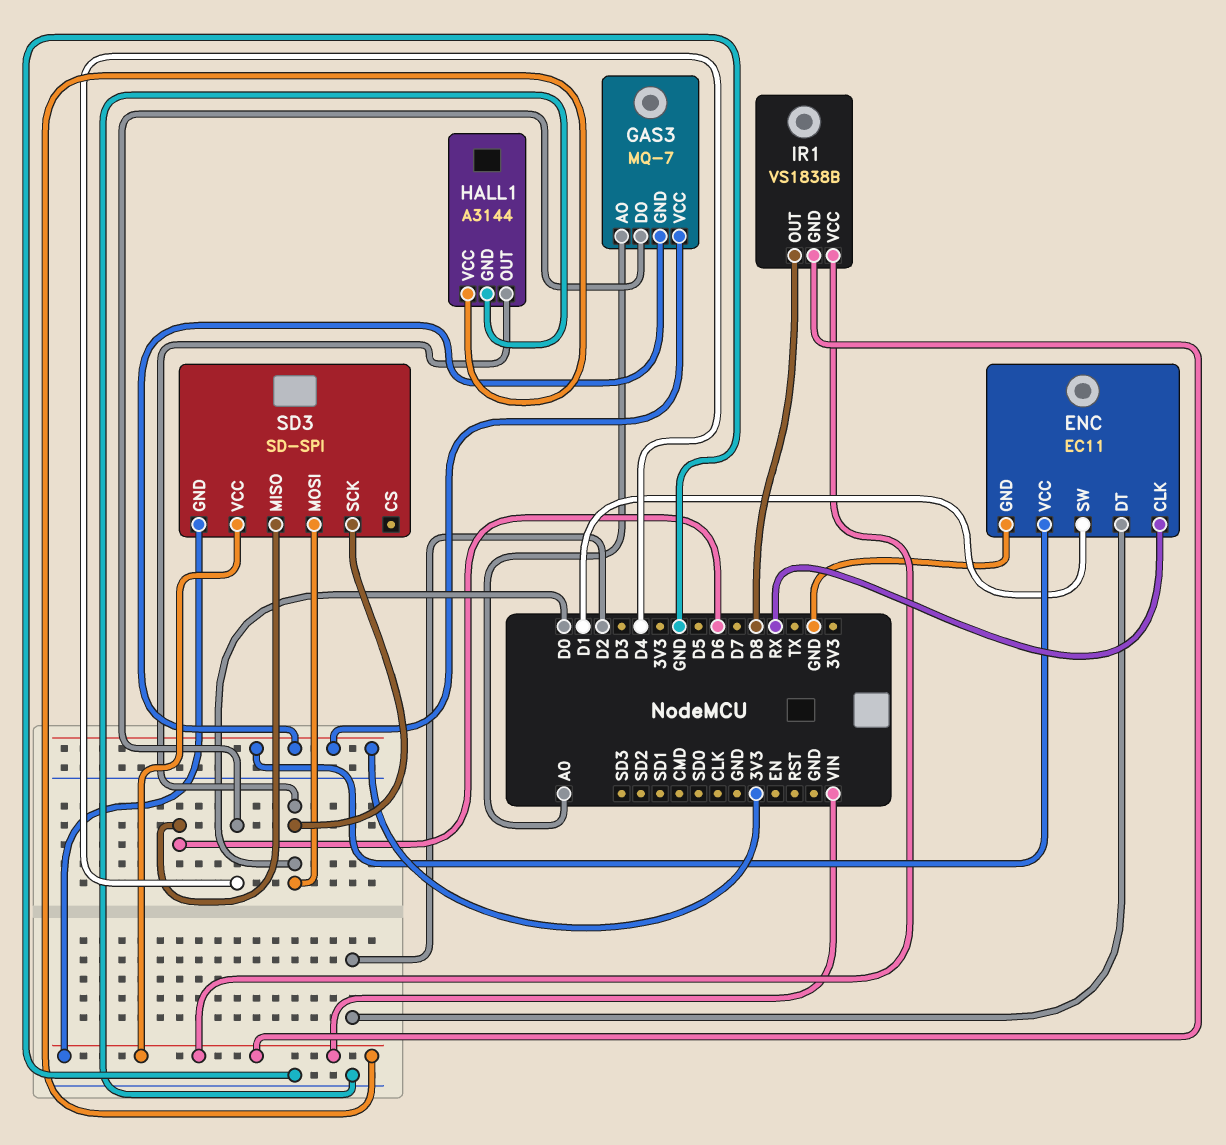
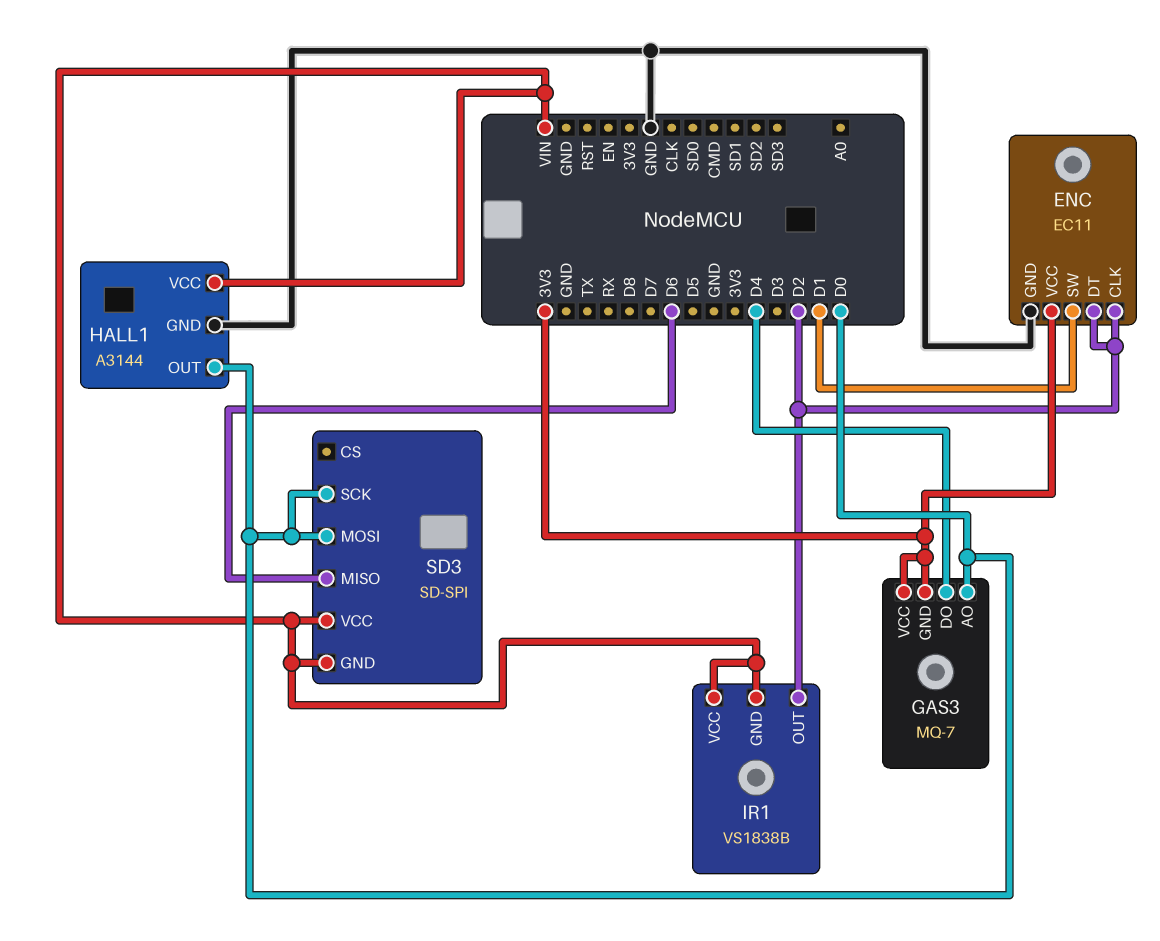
ENC pin CLK: RX -> D2
GAS3 pin AO: A0 -> D0
IR1 pin OUT: D8 -> D2

